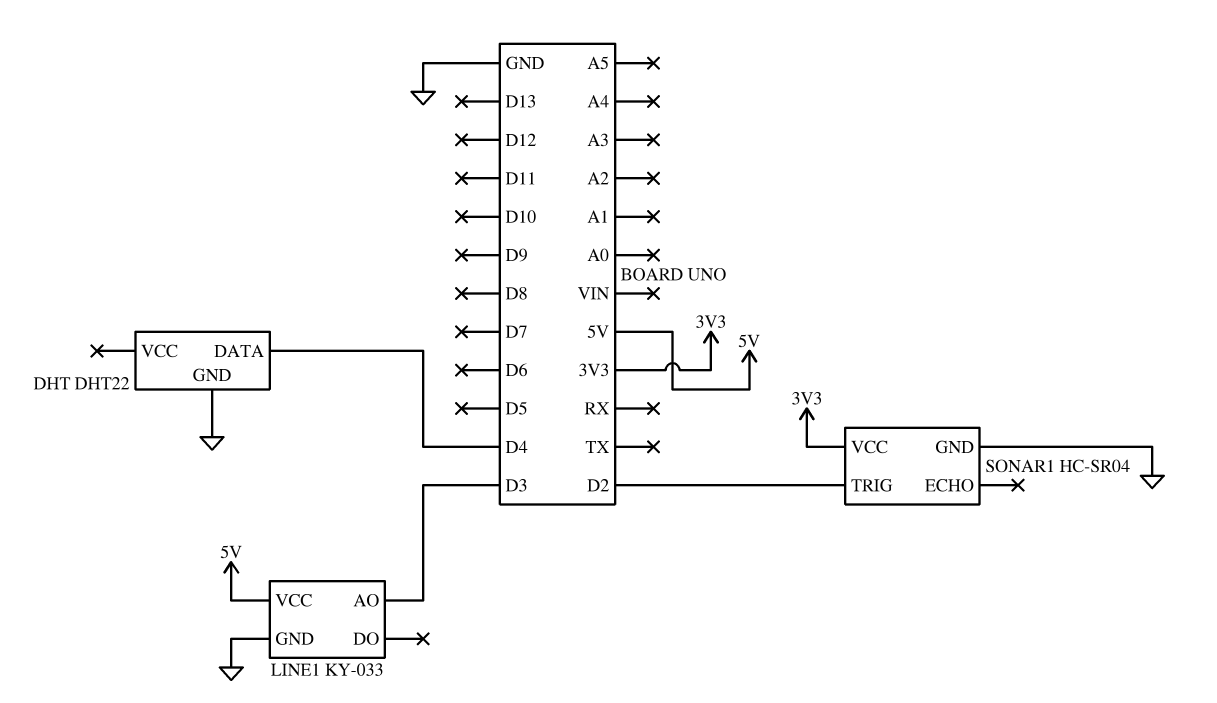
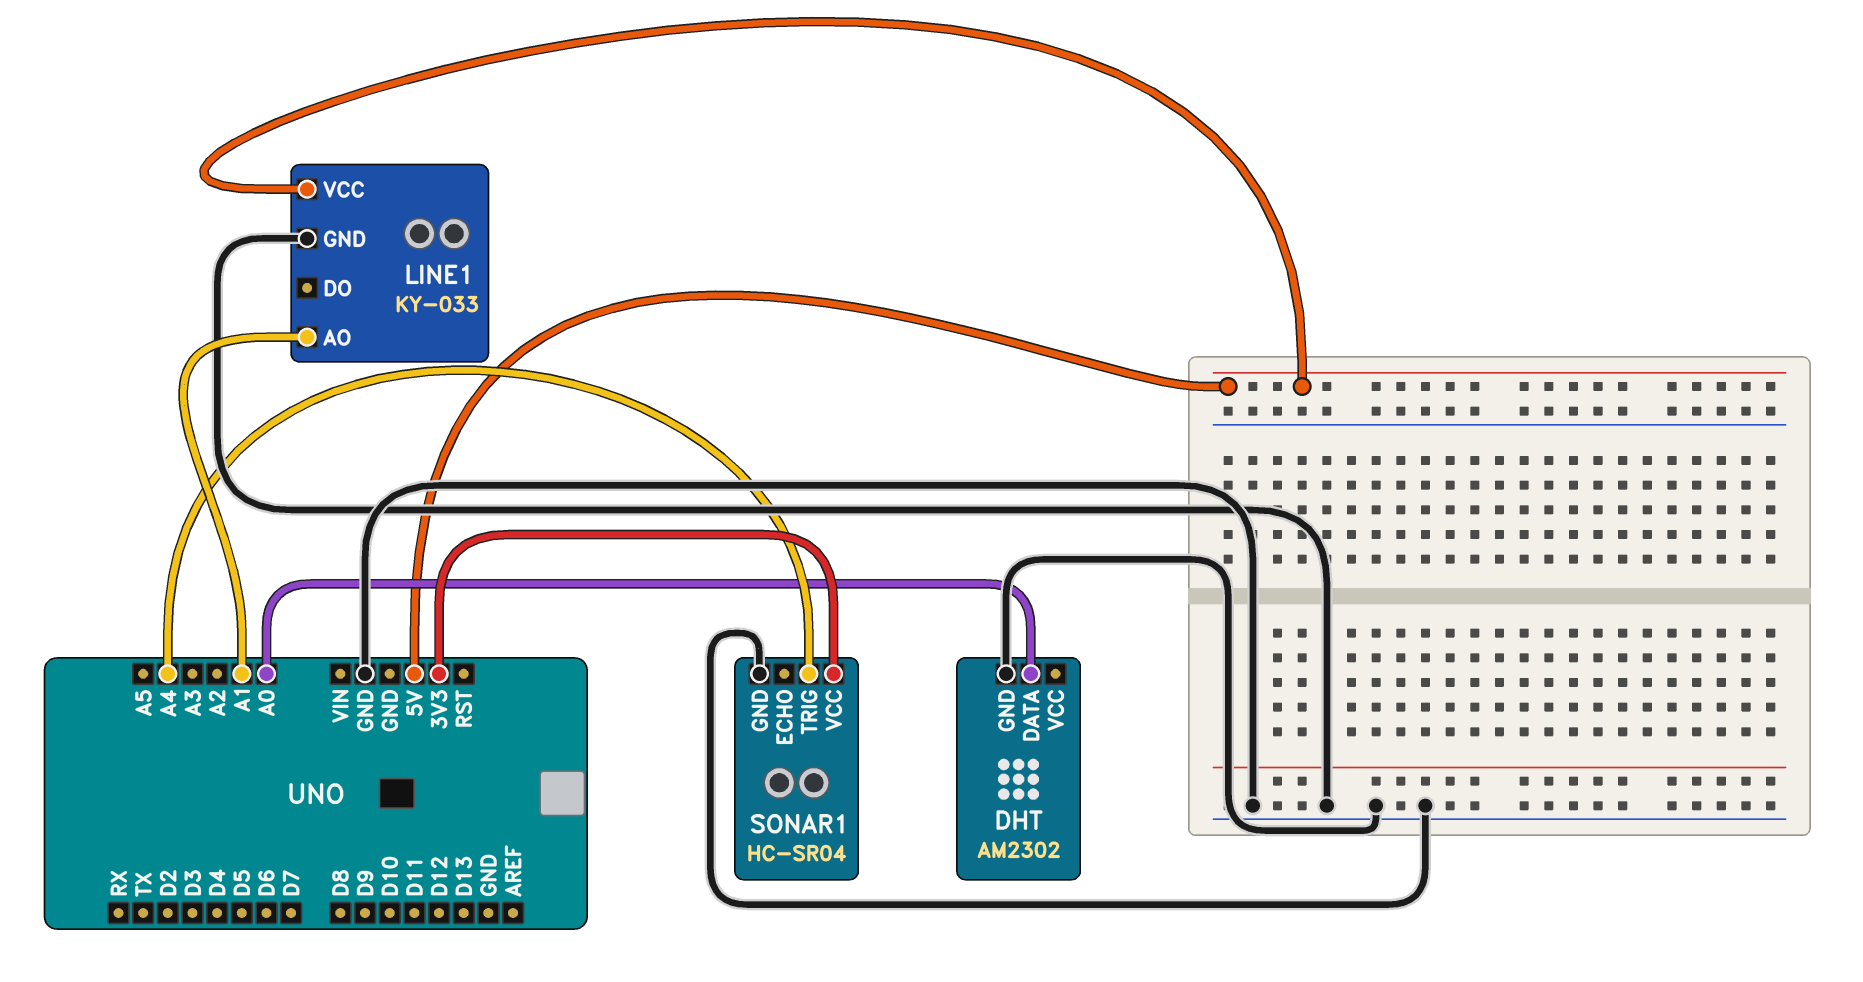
DHT: DHT22 -> AM2302
DHT pin DATA: D4 -> A0
LINE1 pin AO: D3 -> A1
SONAR1 pin TRIG: D2 -> A4

